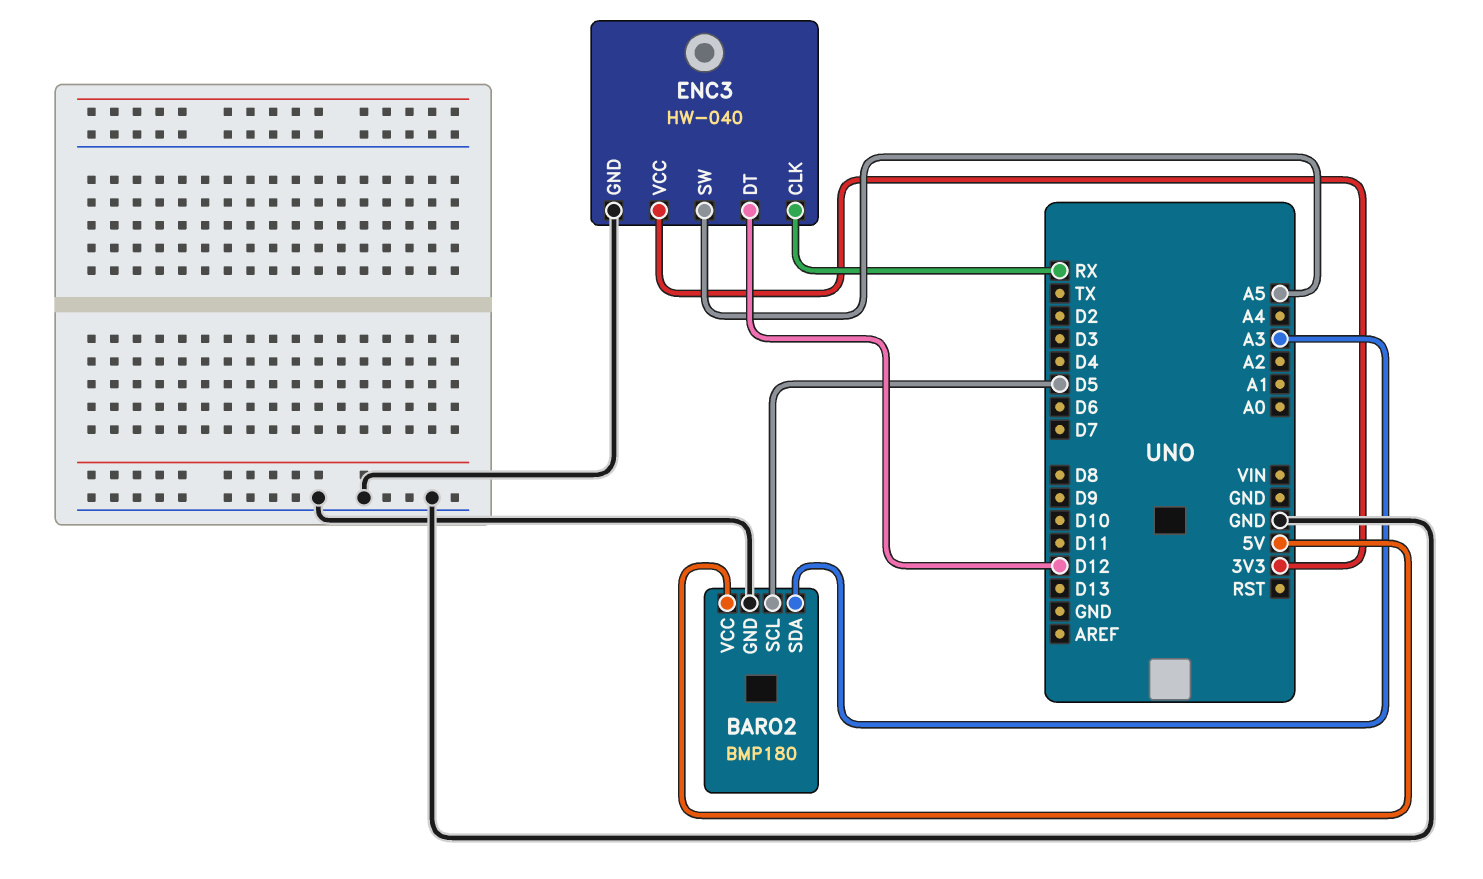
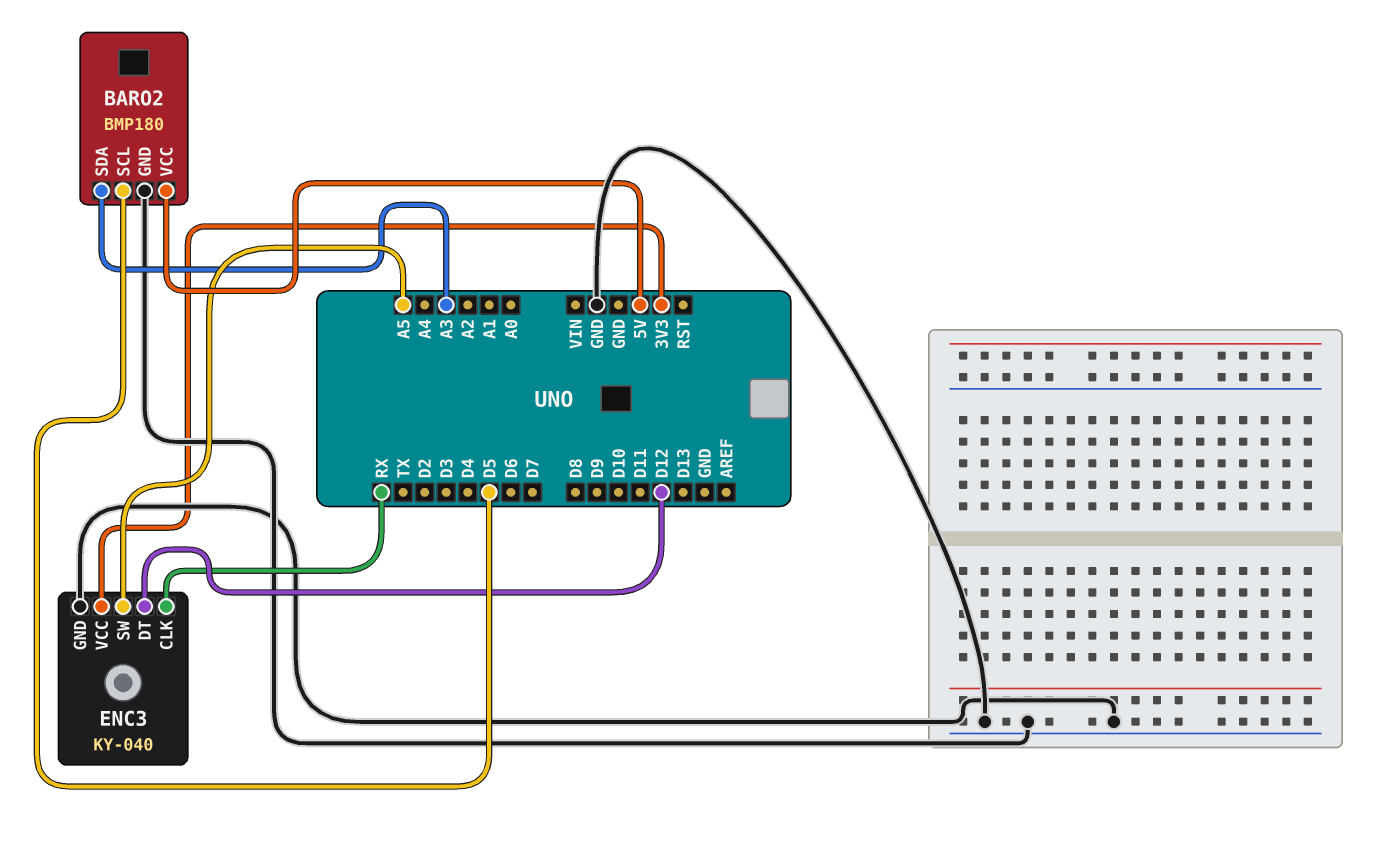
ENC3: HW-040 -> KY-040

